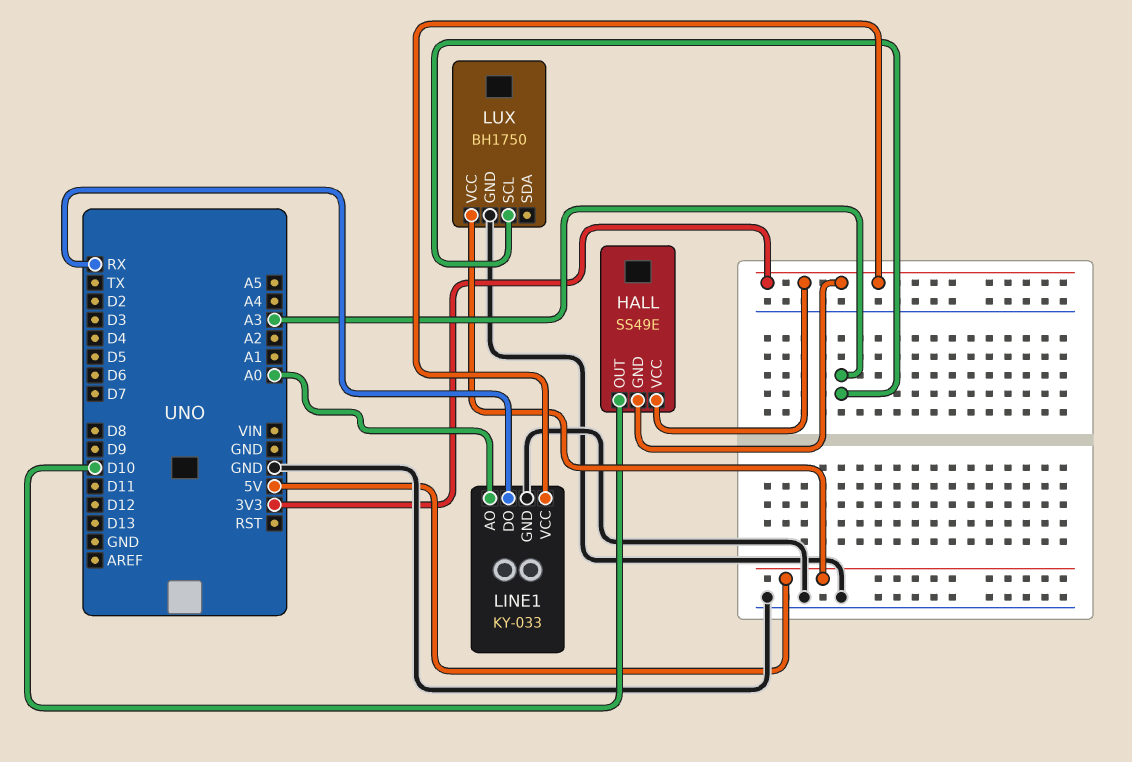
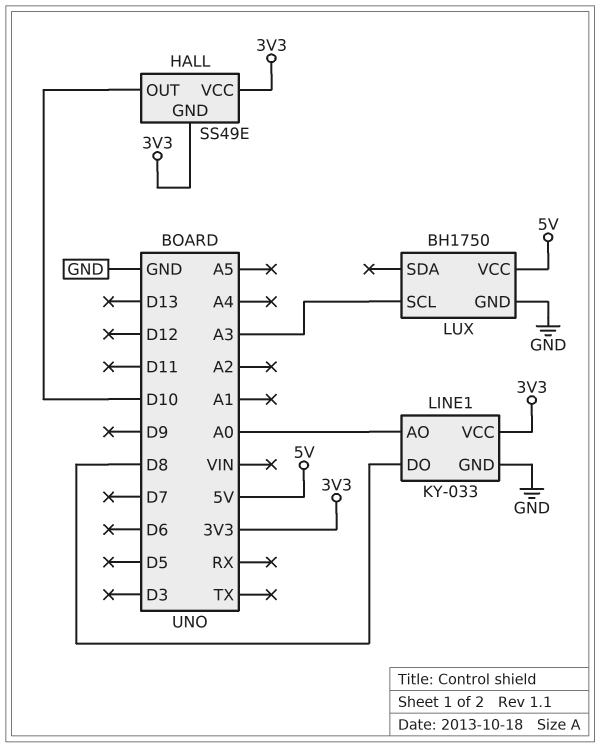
LINE1 pin DO: RX -> D8

